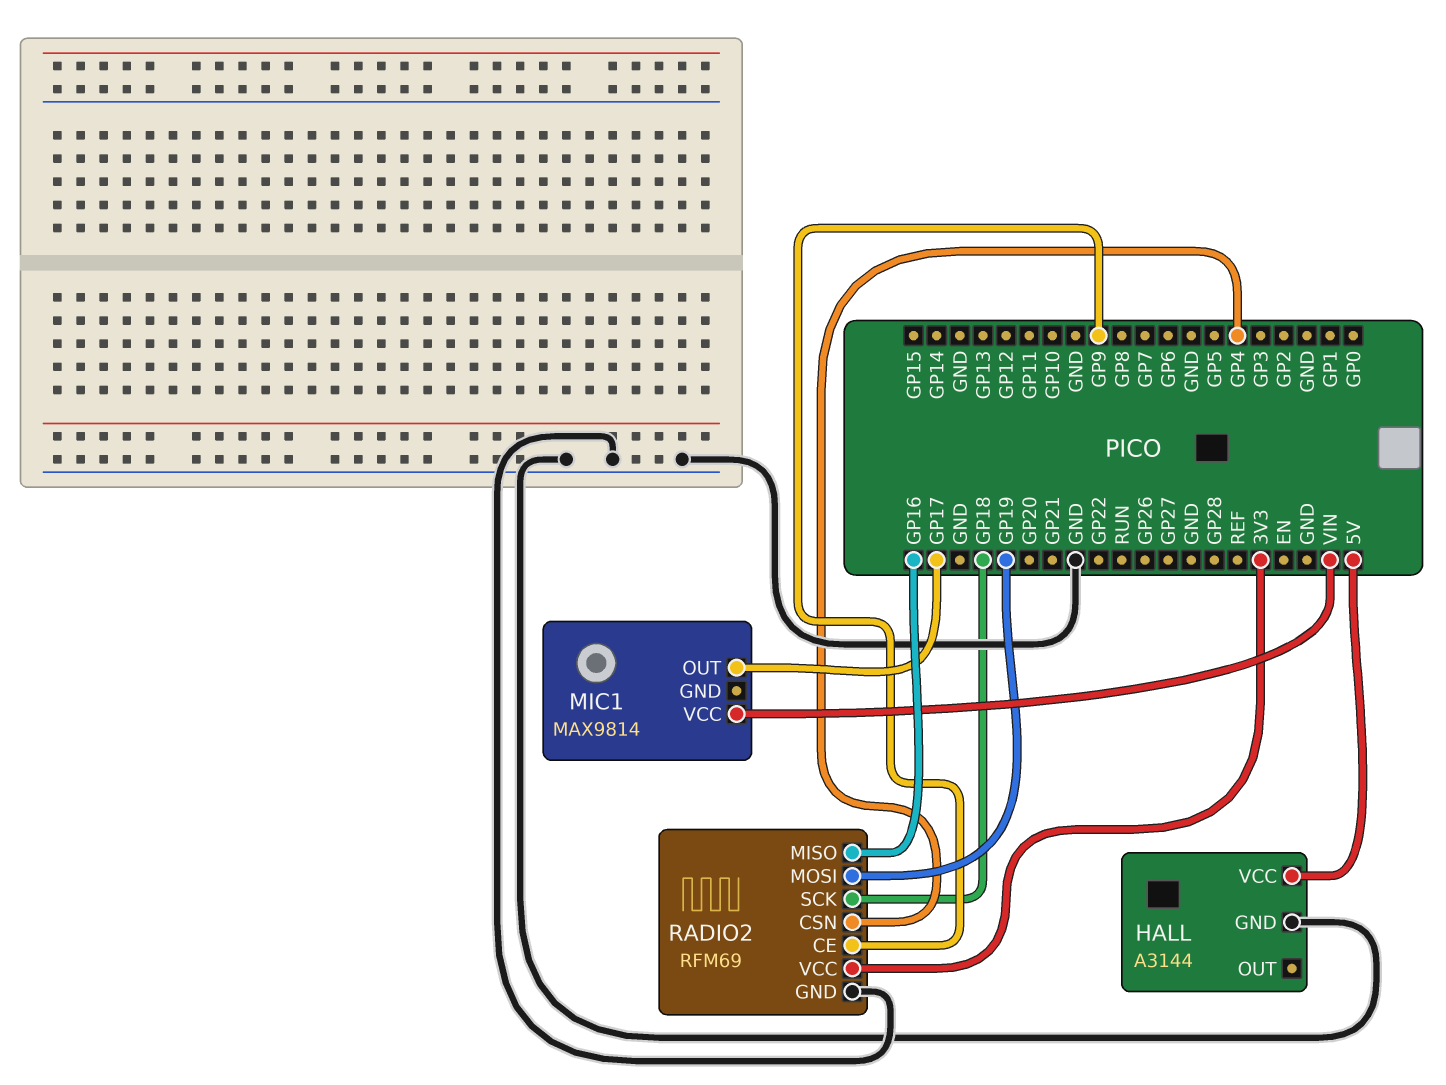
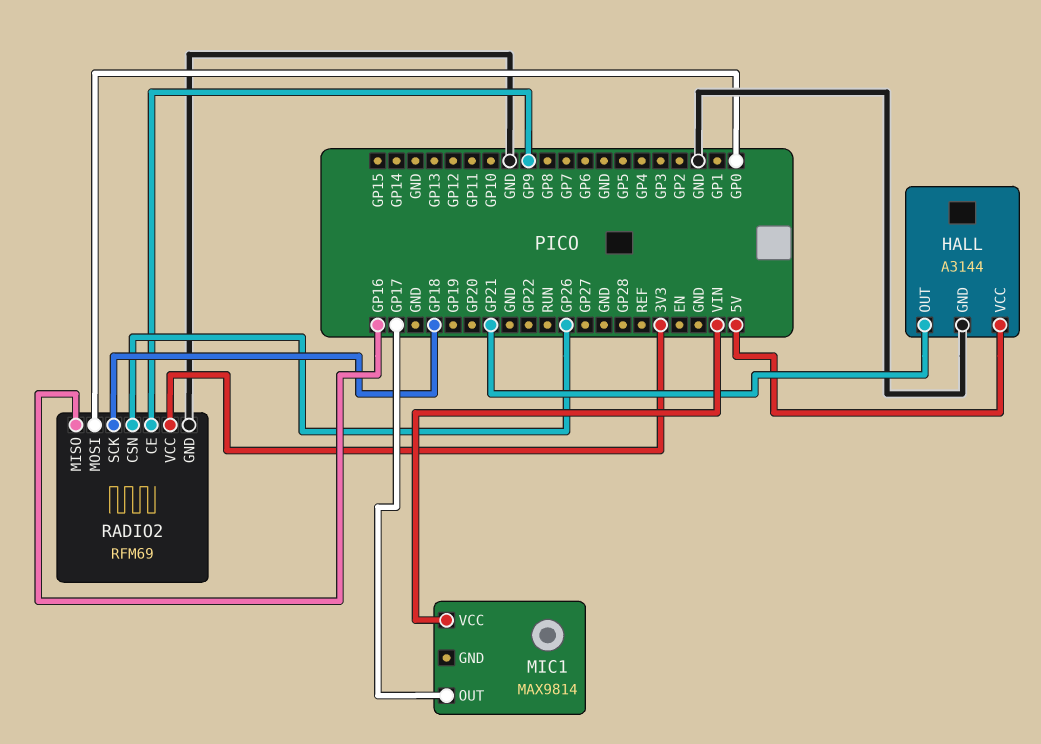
HALL pin OUT: none -> GP21
RADIO2 pin CSN: GP4 -> GP26
RADIO2 pin MOSI: GP19 -> GP0

